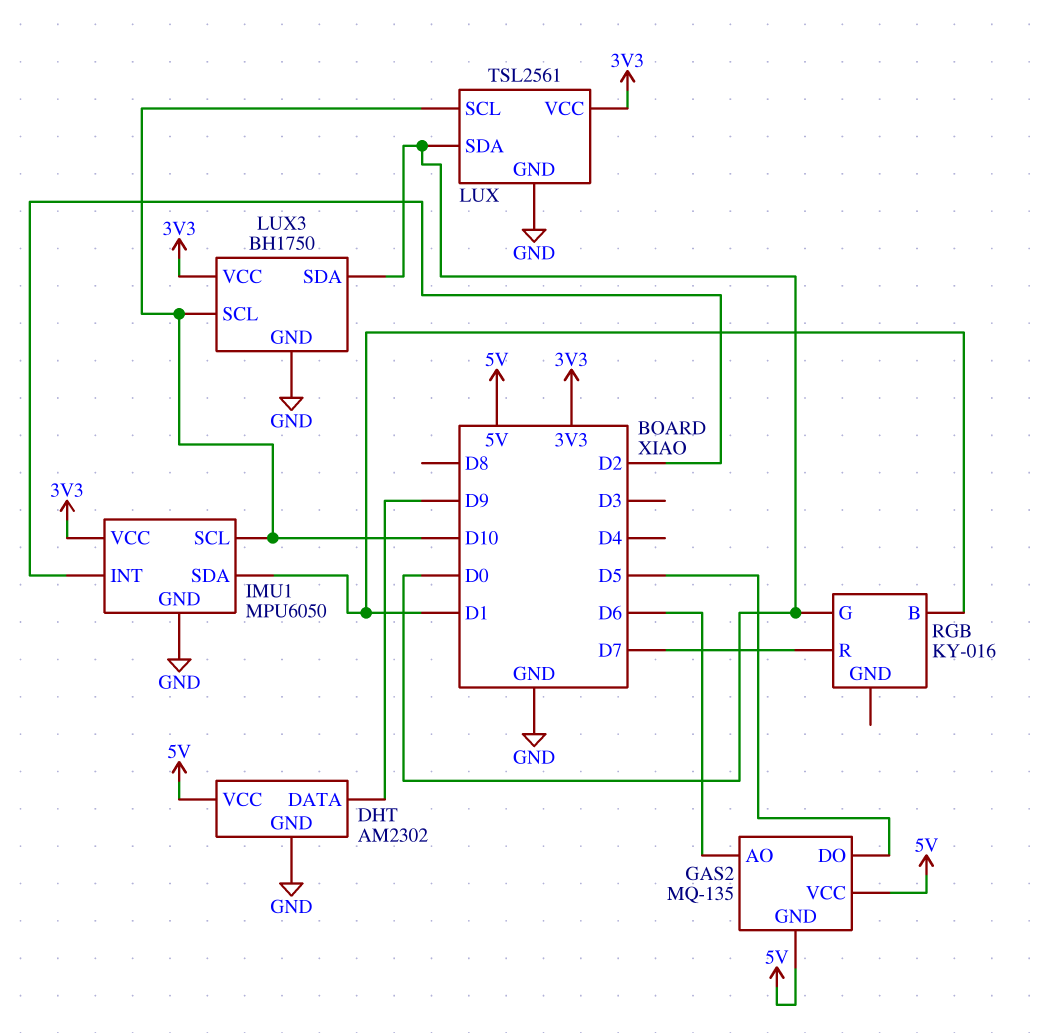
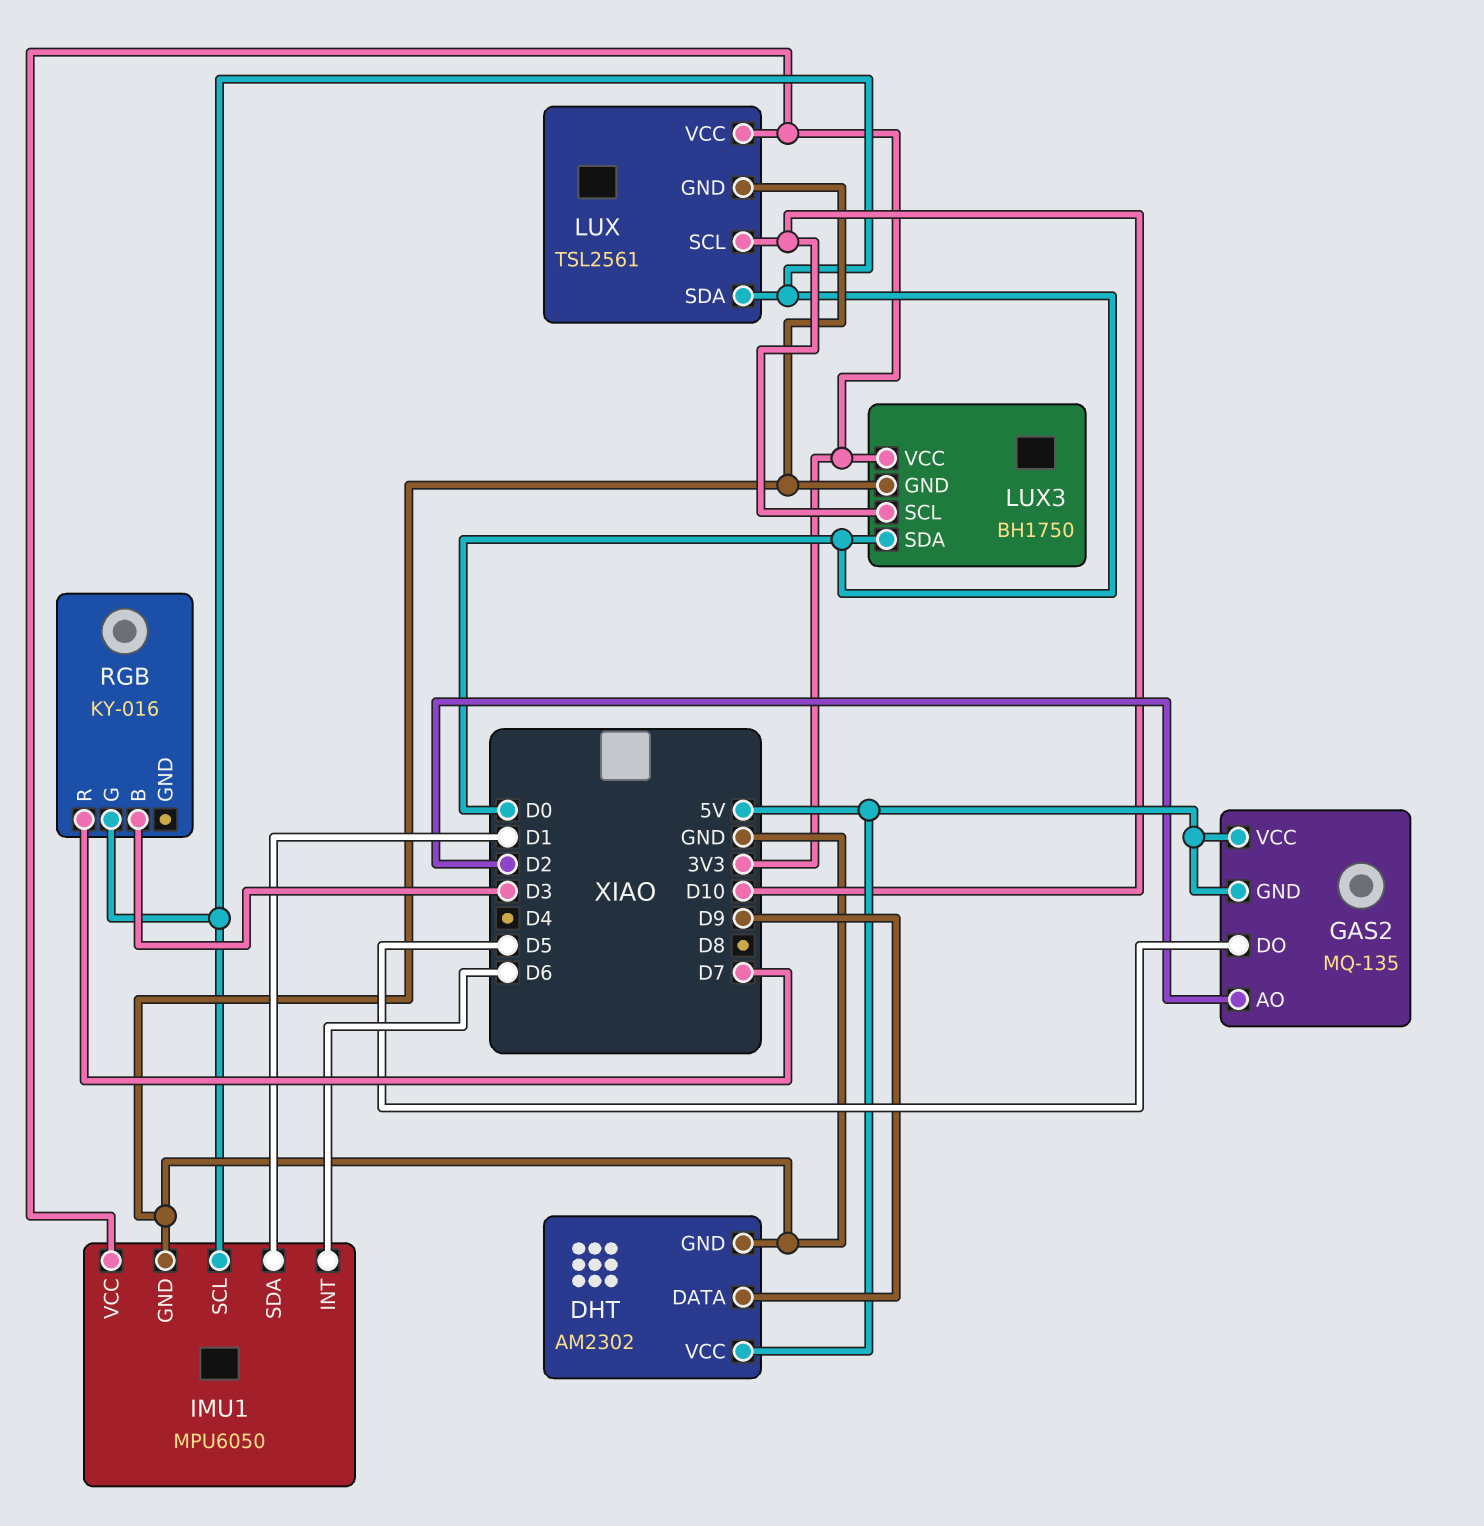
GAS2 pin AO: D6 -> D2
IMU1 pin INT: D2 -> D6
IMU1 pin SCL: D10 -> D0
RGB pin B: D1 -> D3

